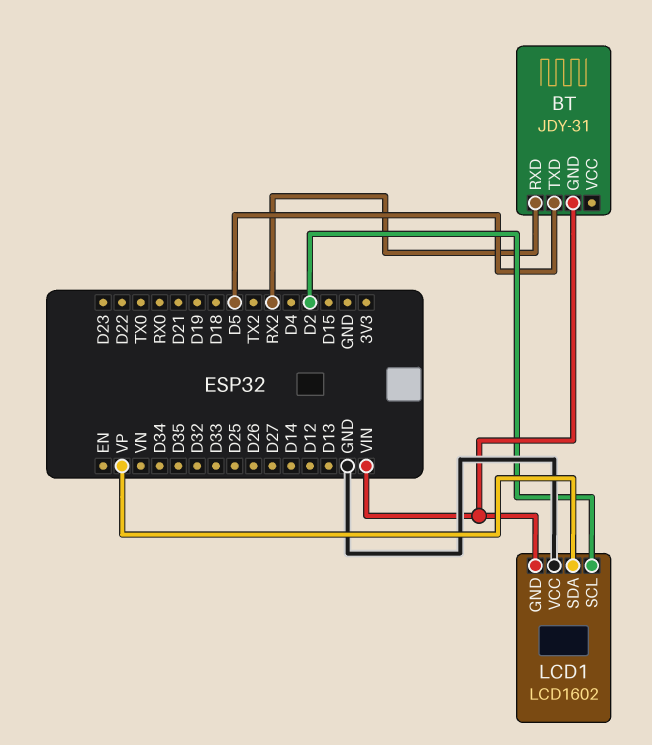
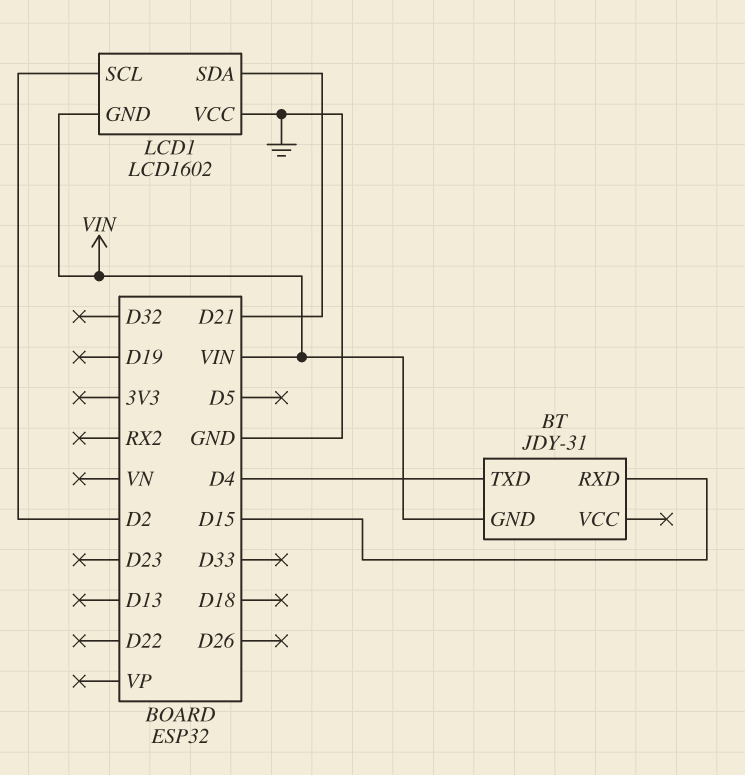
BT pin RXD: RX2 -> D15
BT pin TXD: D5 -> D4
LCD1 pin SDA: VP -> D21

